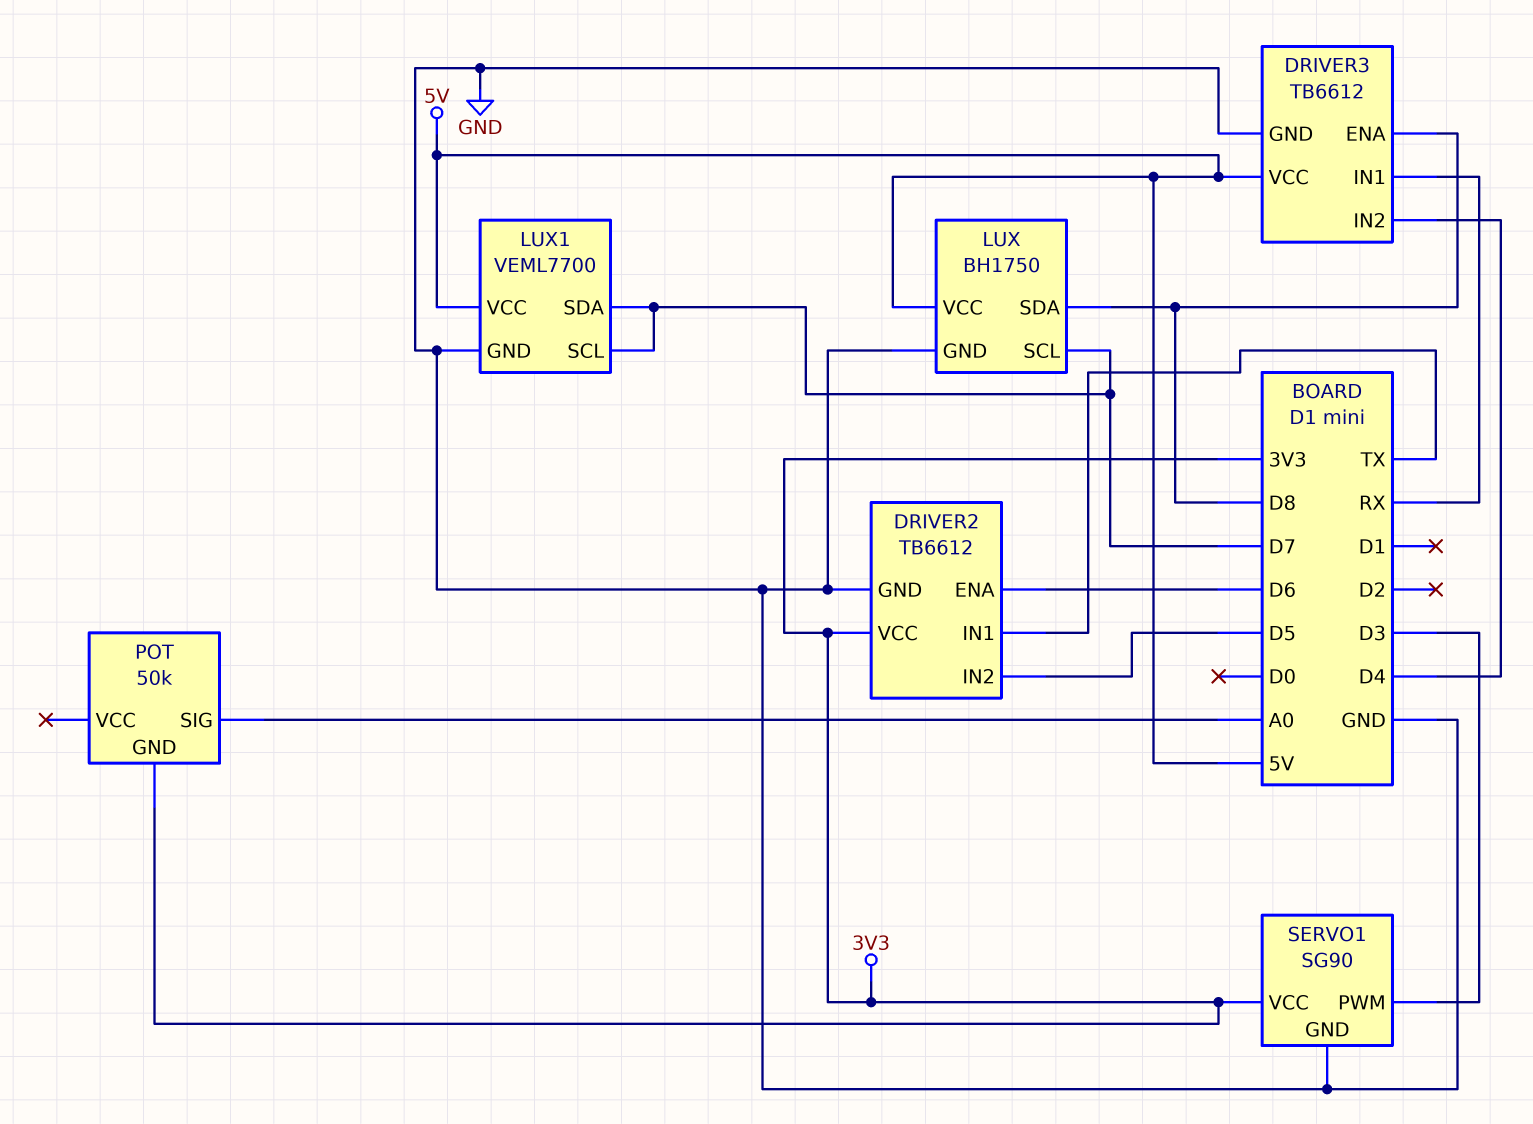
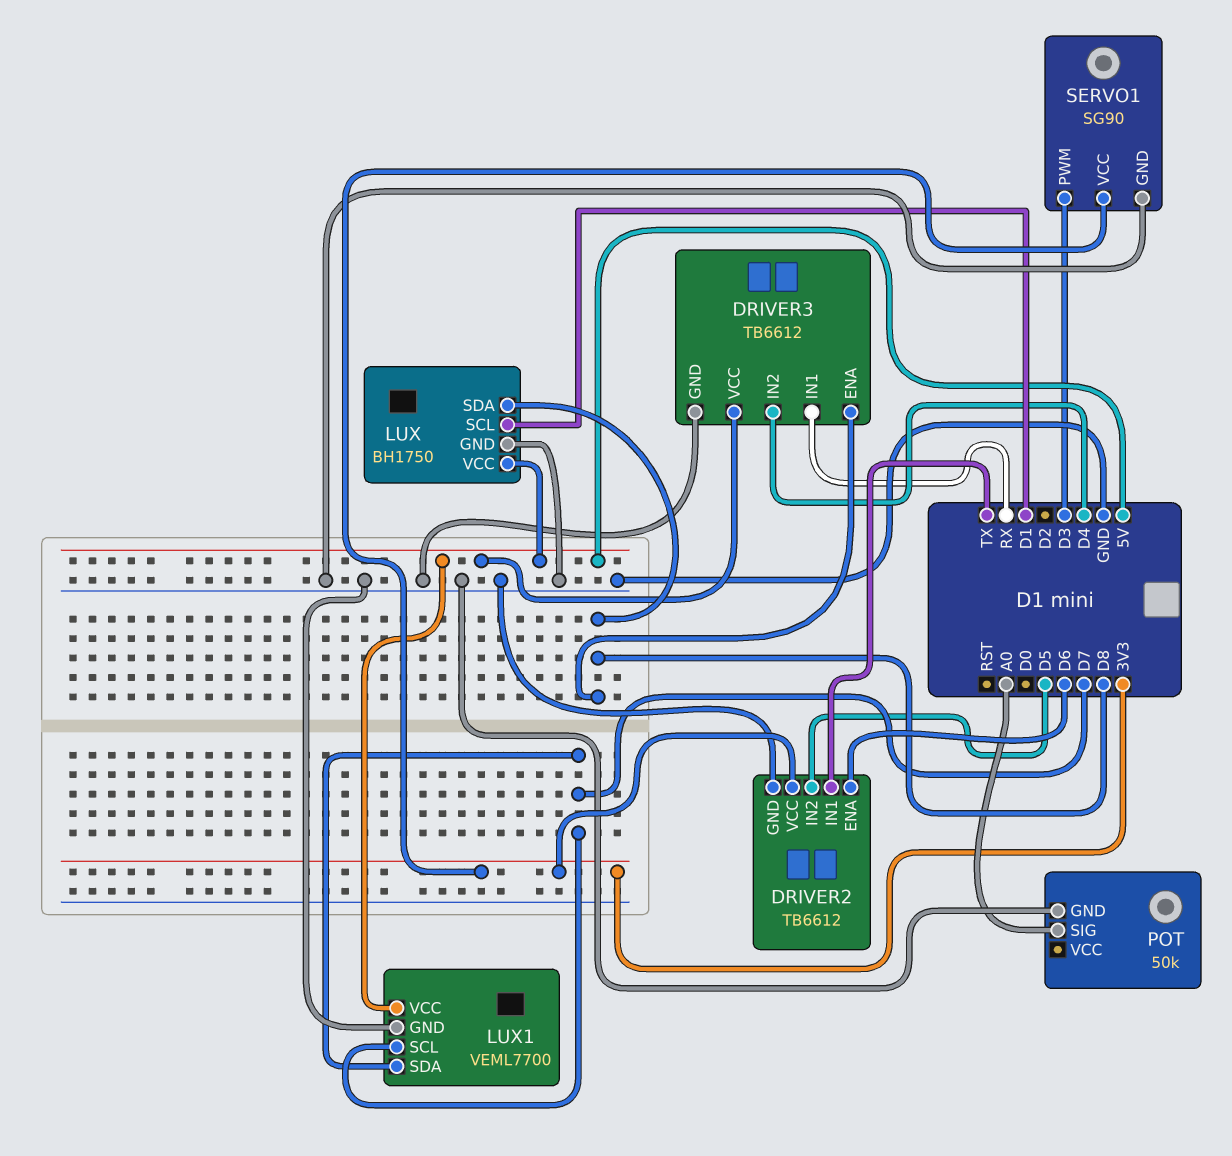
LUX pin SCL: D7 -> D1
POT pin GND: 3V3 -> GND

